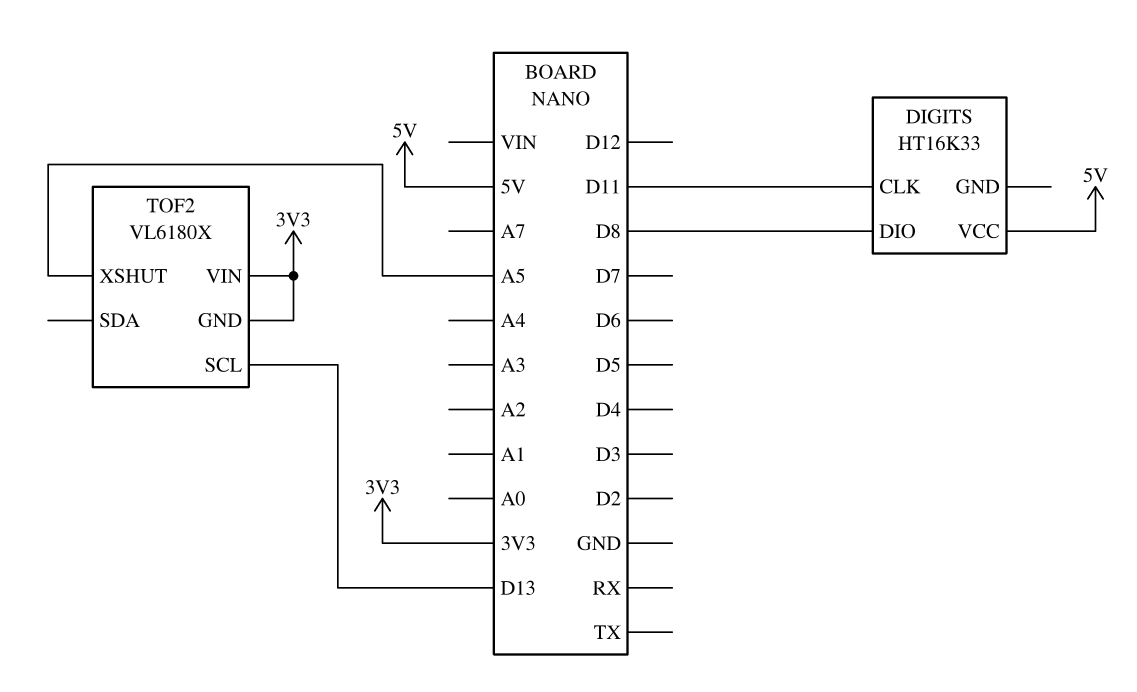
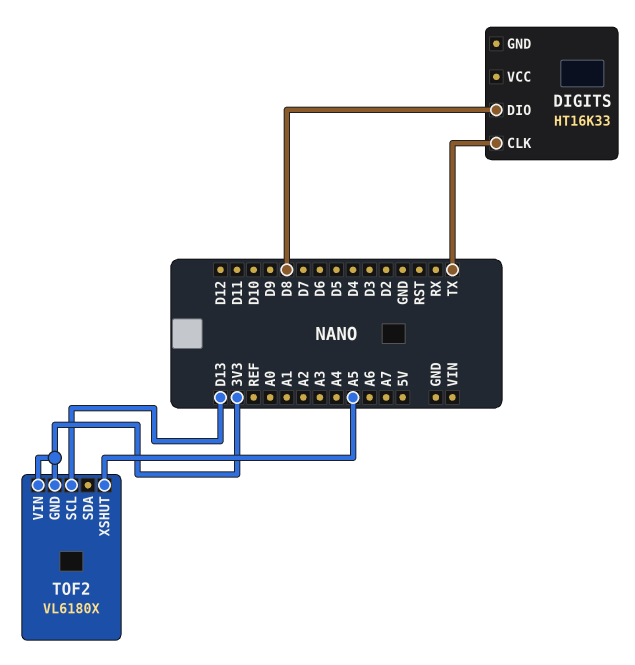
DIGITS pin CLK: D11 -> TX
DIGITS pin VCC: 5V -> none

